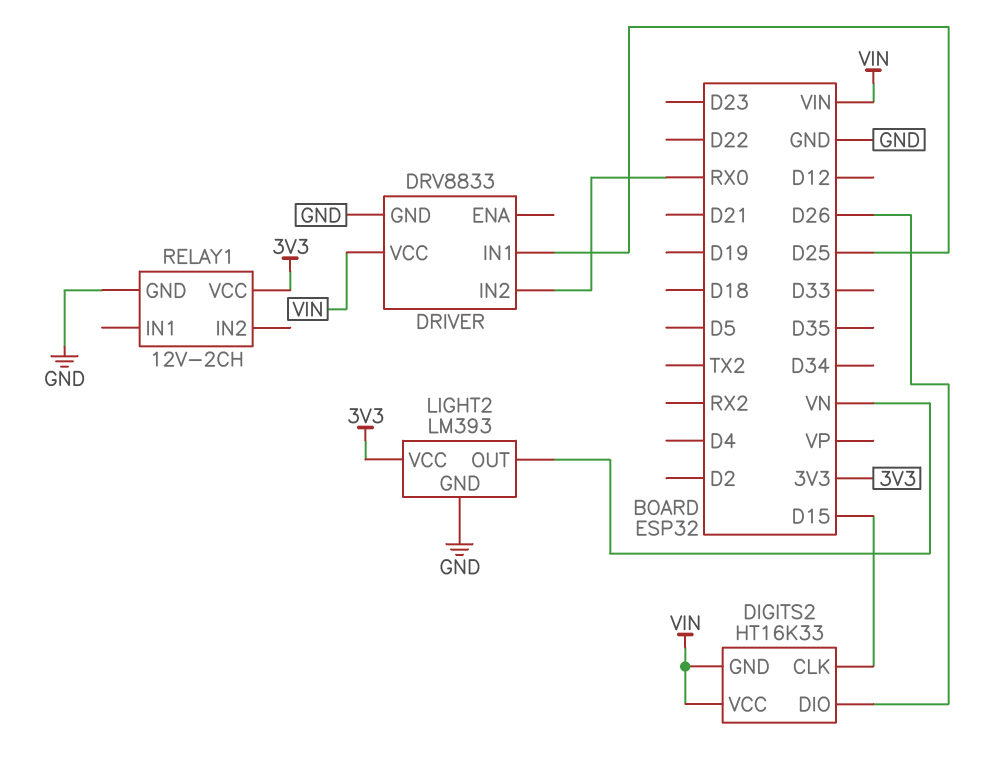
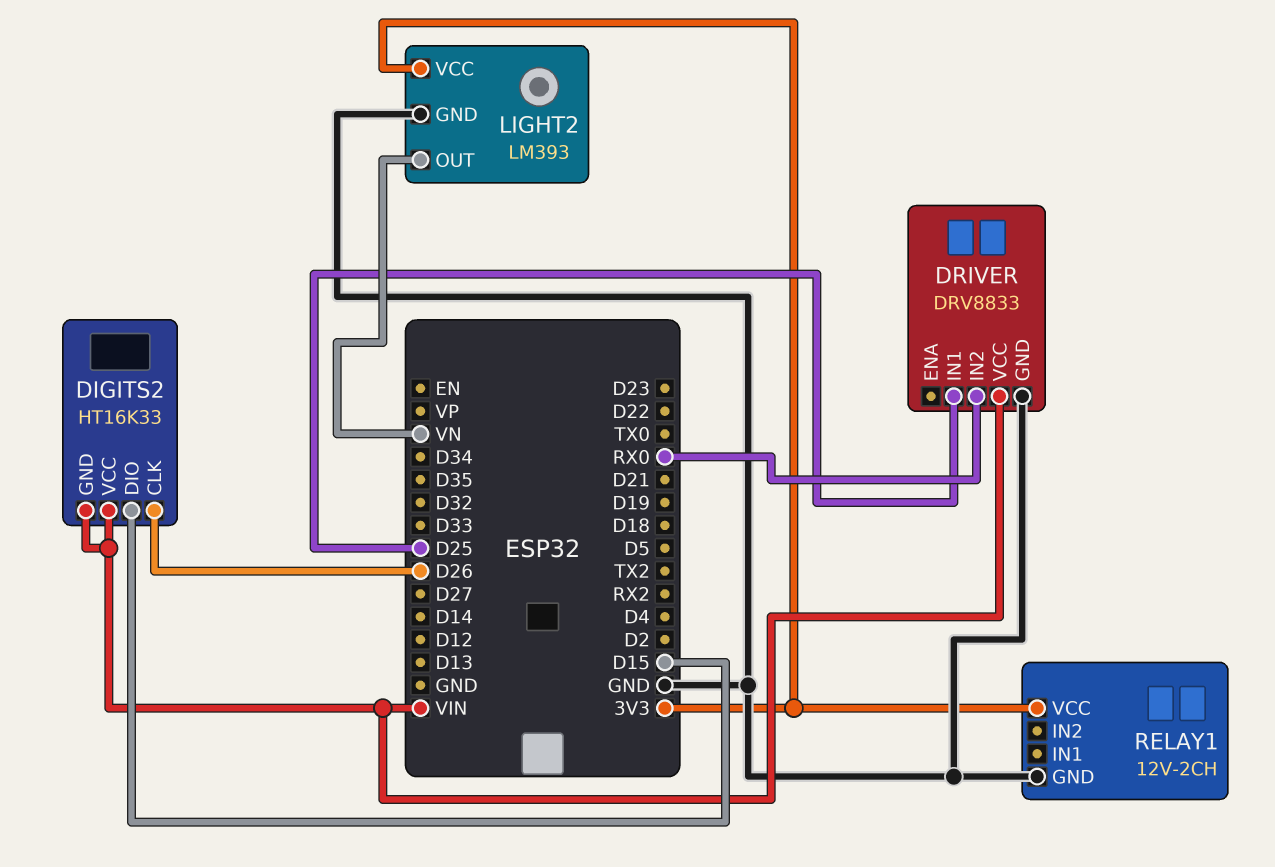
DIGITS2 pin CLK: D15 -> D26
DIGITS2 pin DIO: D26 -> D15

